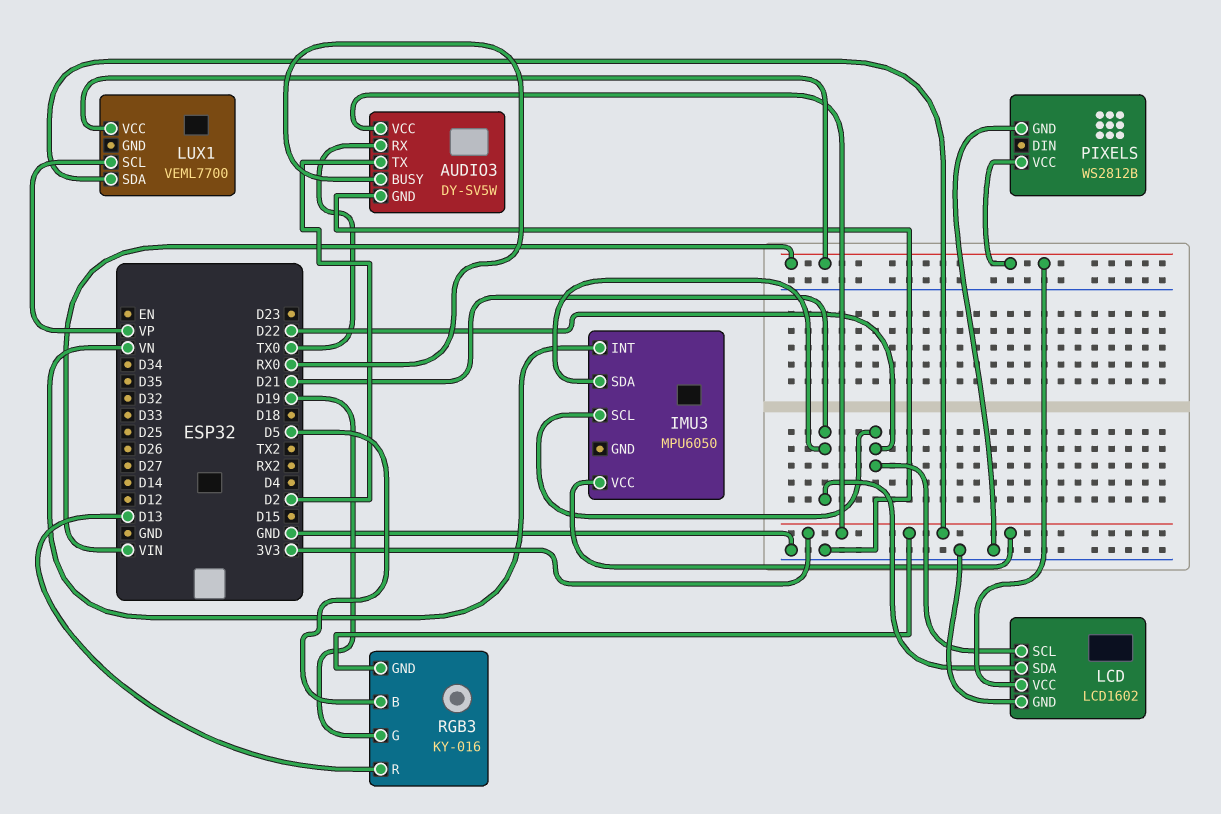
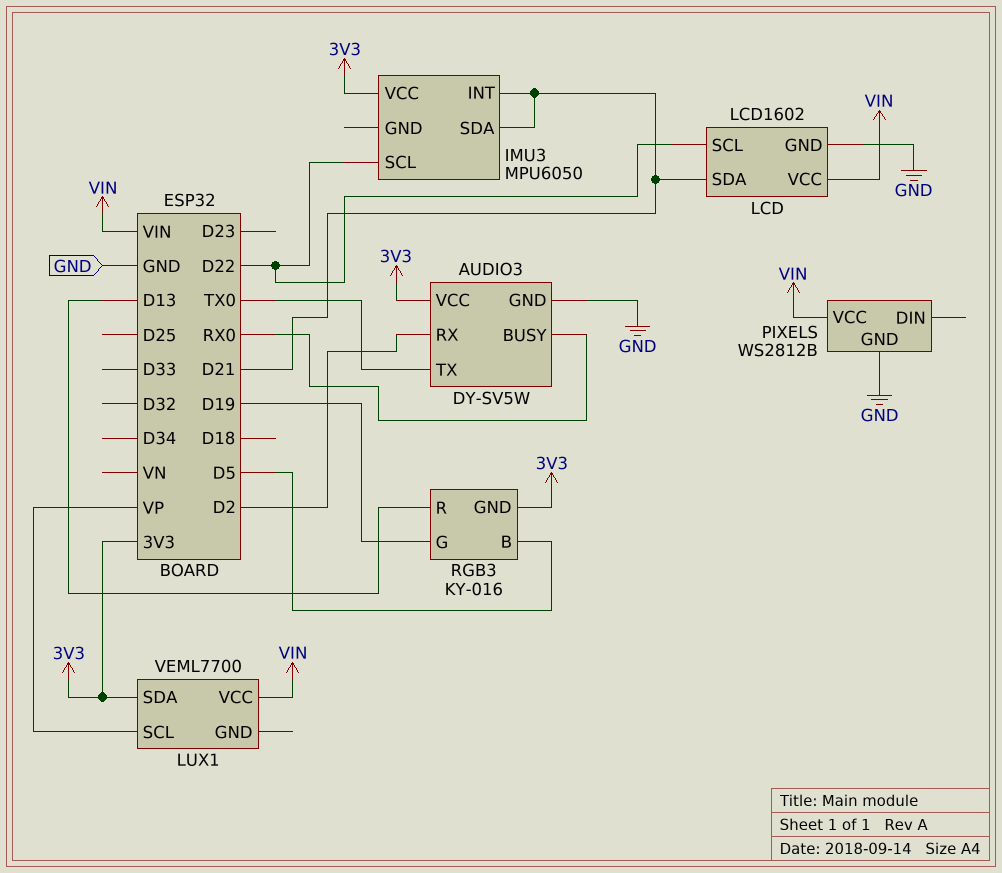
AUDIO3 pin RX: TX0 -> D2
AUDIO3 pin TX: D2 -> TX0
IMU3 pin INT: VN -> D21

